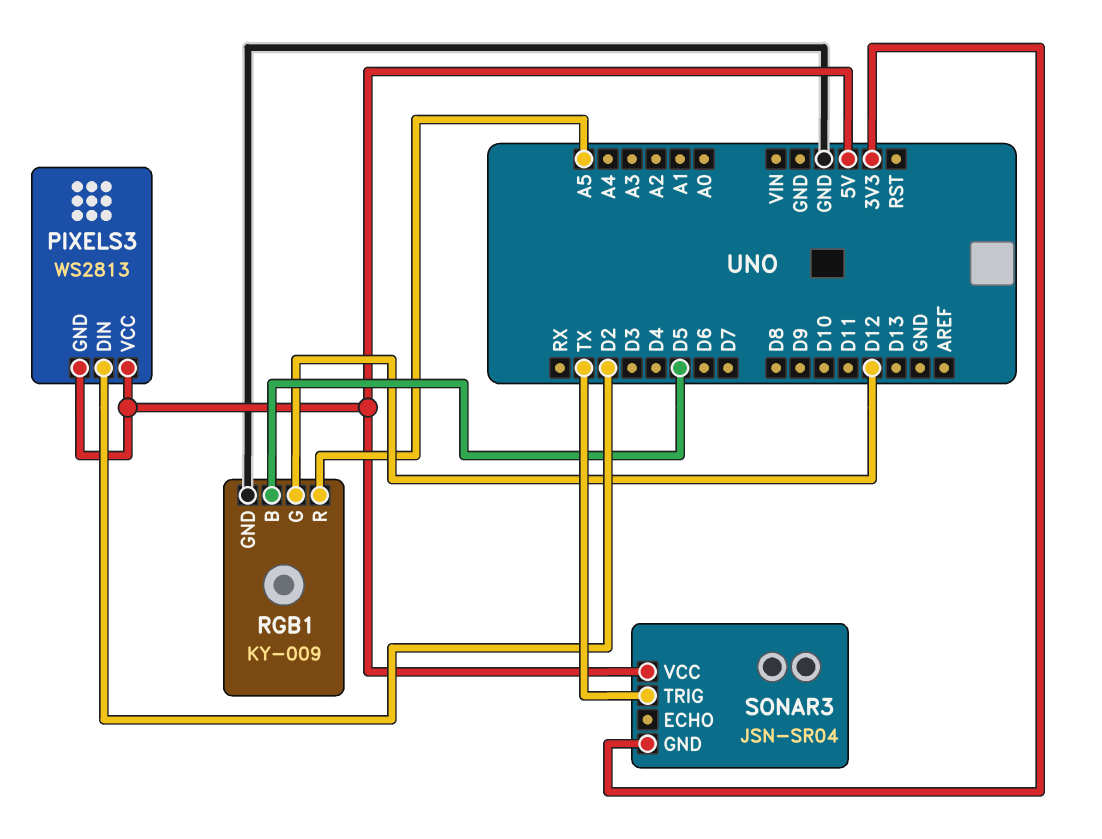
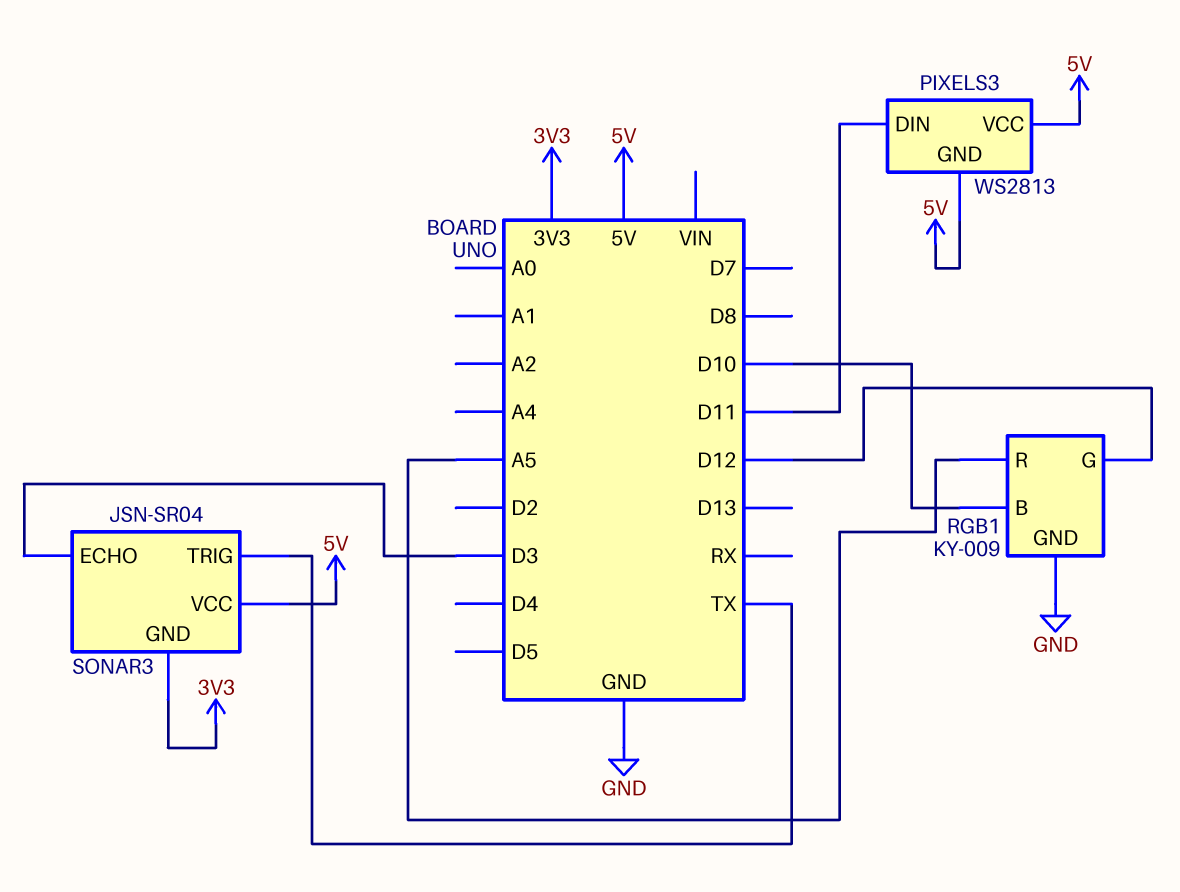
PIXELS3 pin DIN: D2 -> D11
RGB1 pin B: D5 -> D10
SONAR3 pin ECHO: none -> D3

